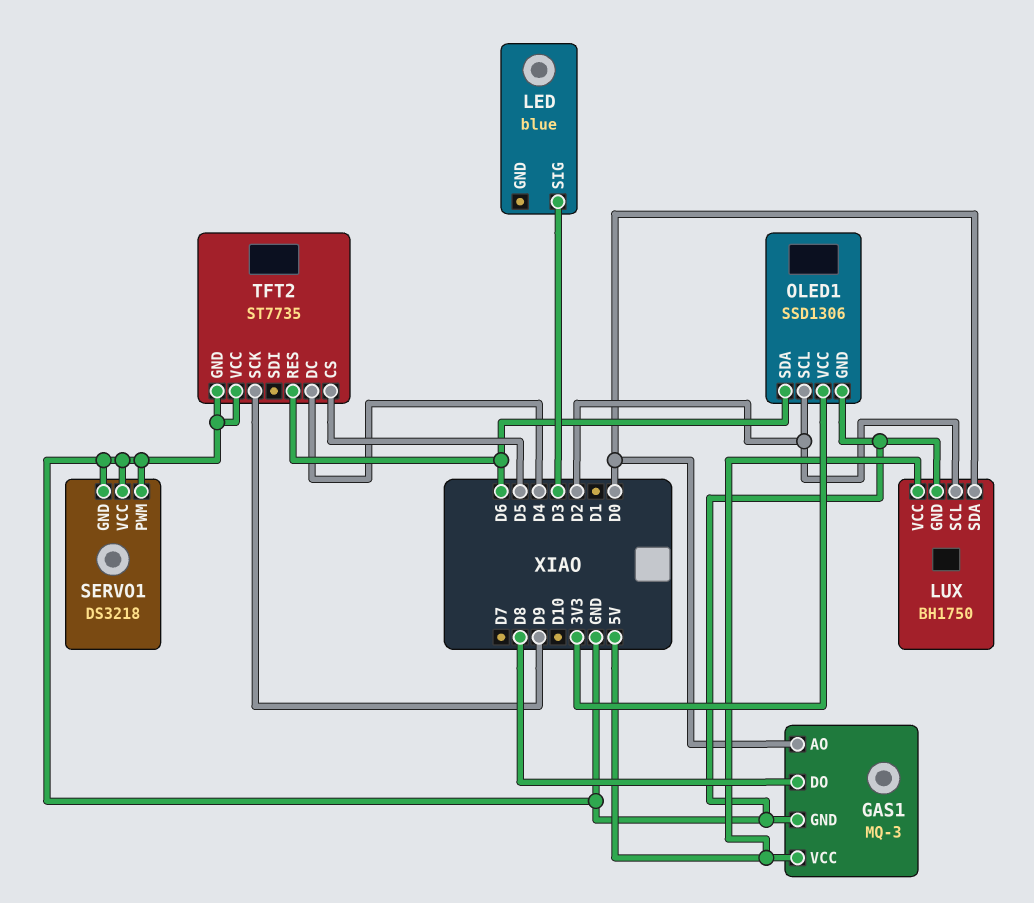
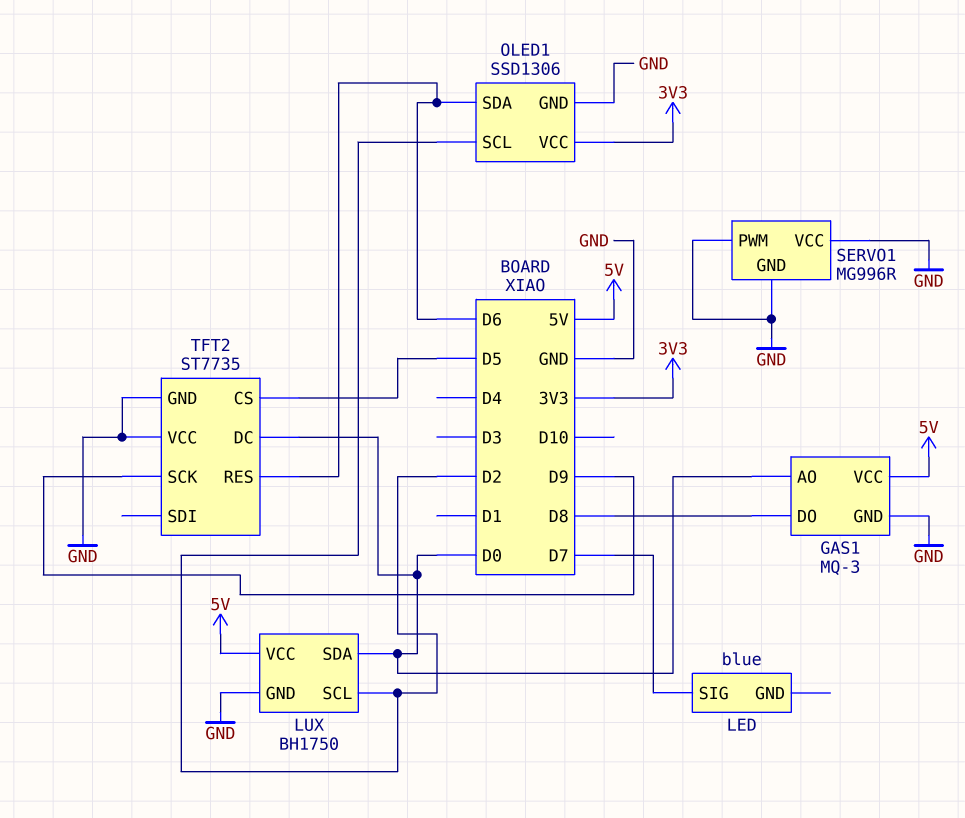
LED pin SIG: D3 -> D7
SERVO1: DS3218 -> MG996R
TFT2 pin DC: D4 -> D0

